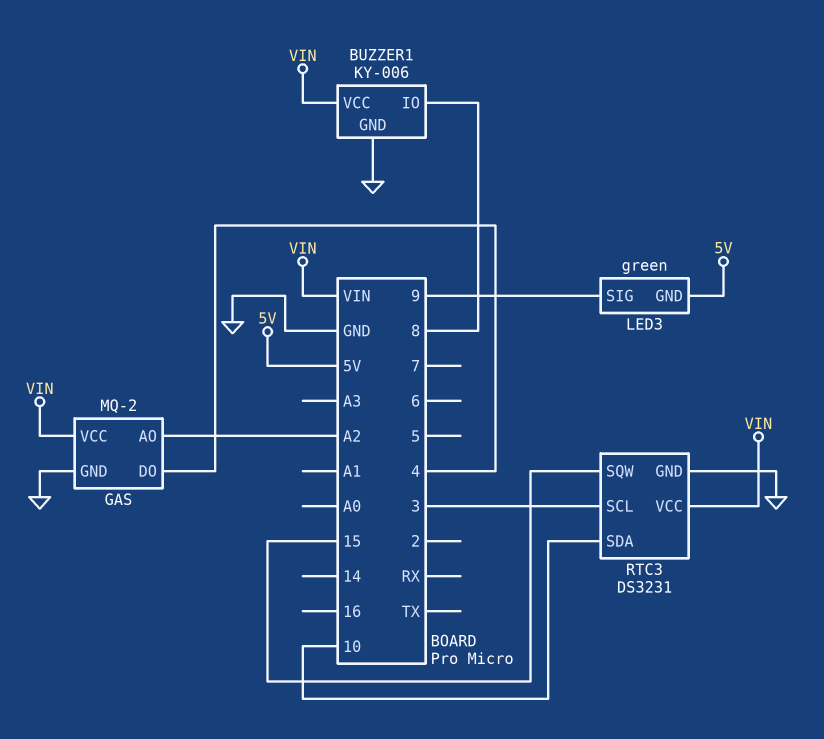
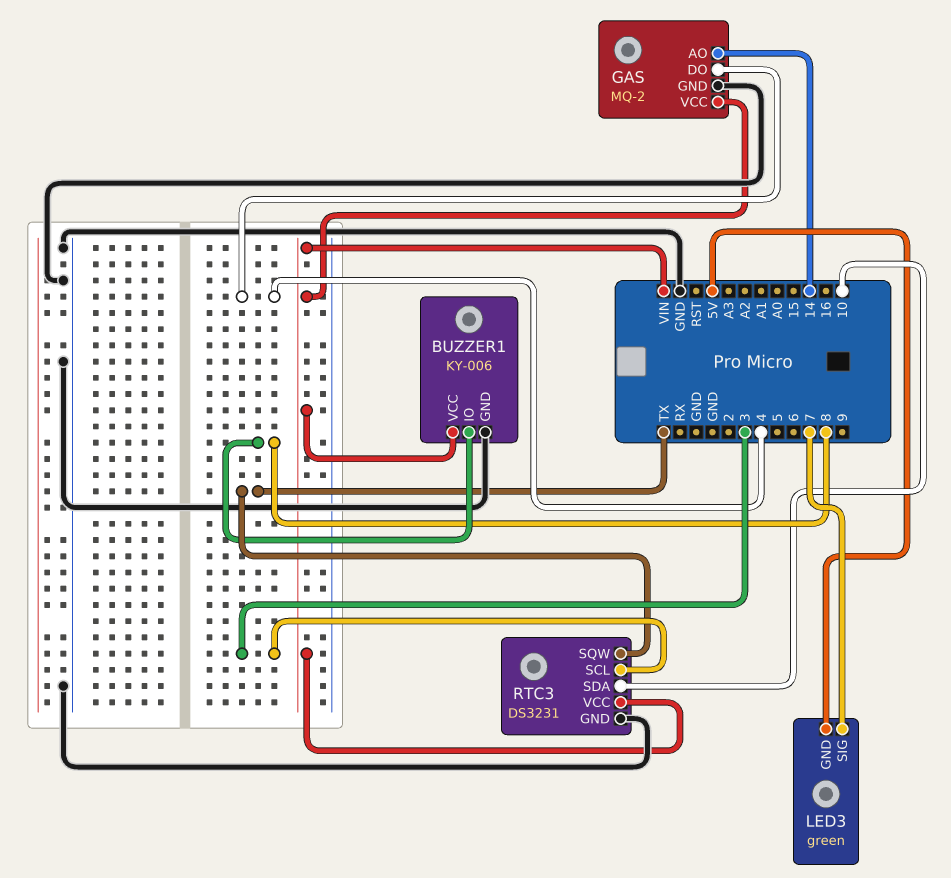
GAS pin AO: A2 -> 14
LED3 pin SIG: 9 -> 7
RTC3 pin SQW: 15 -> TX

